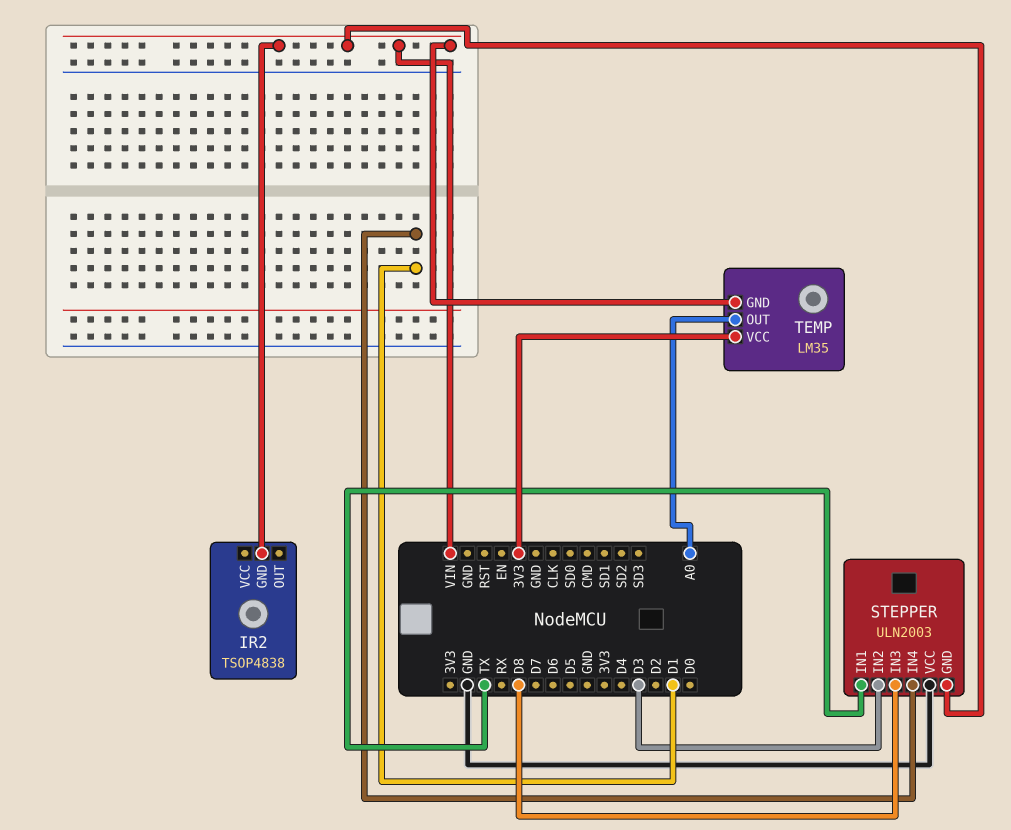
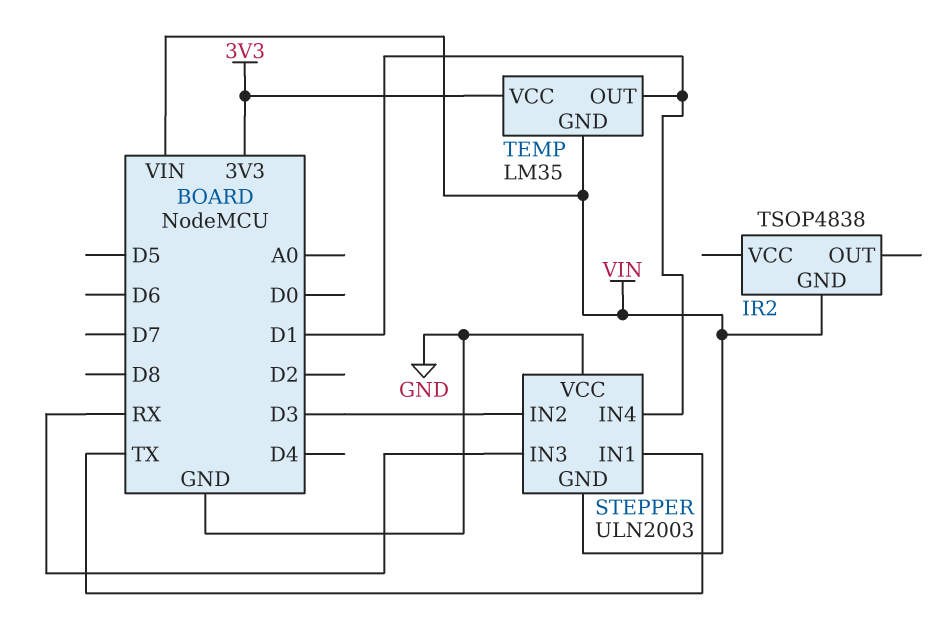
STEPPER pin IN3: D8 -> RX
TEMP pin OUT: A0 -> D1

